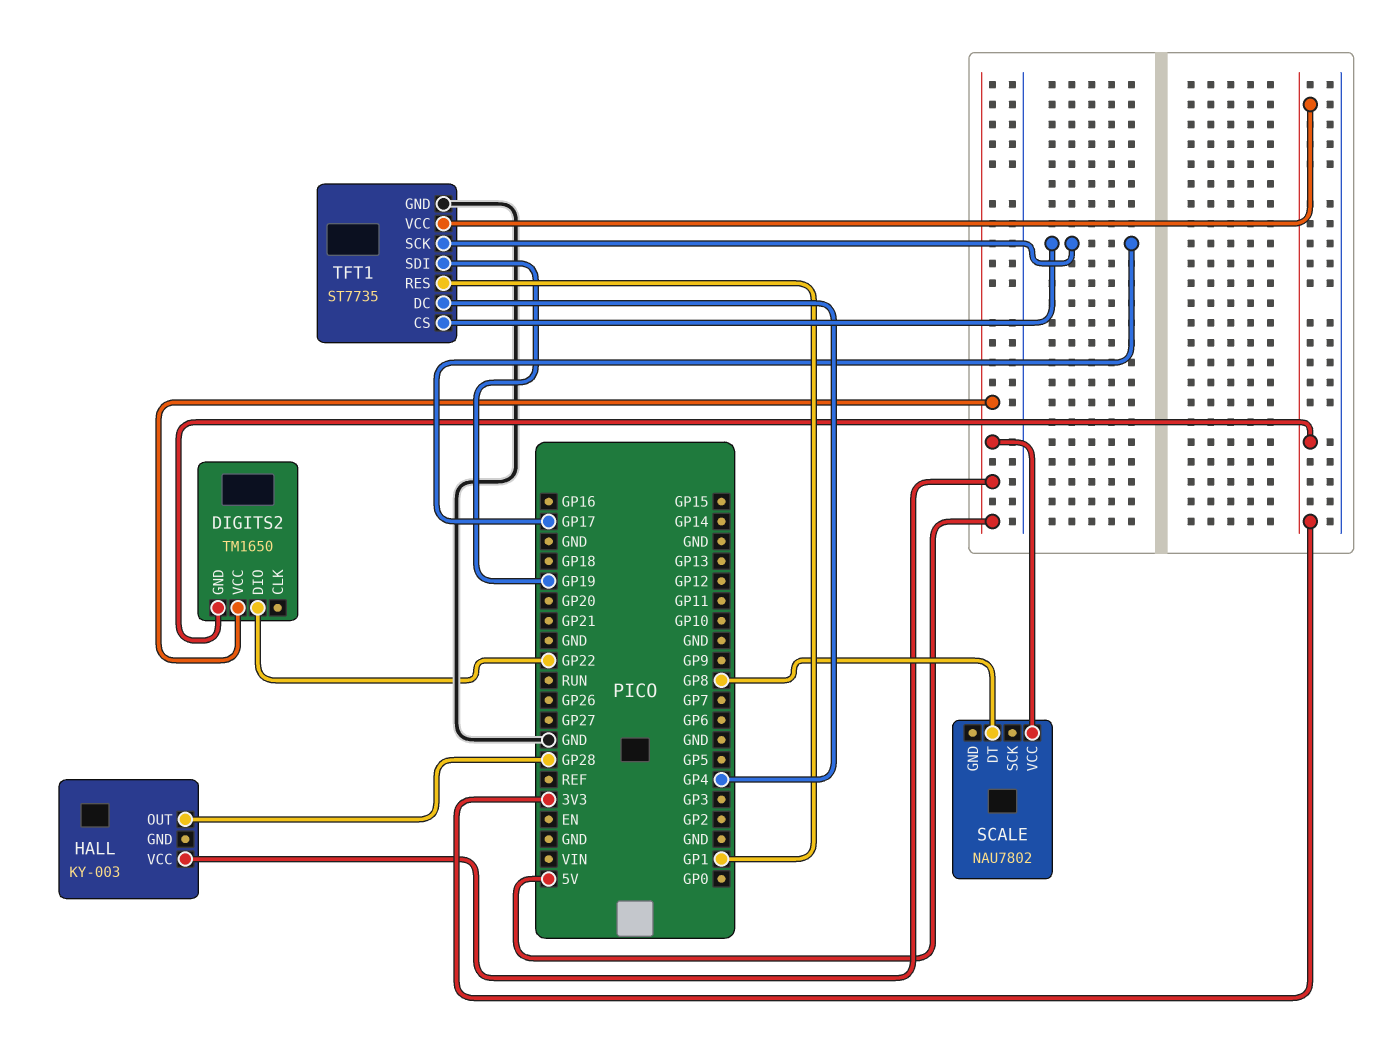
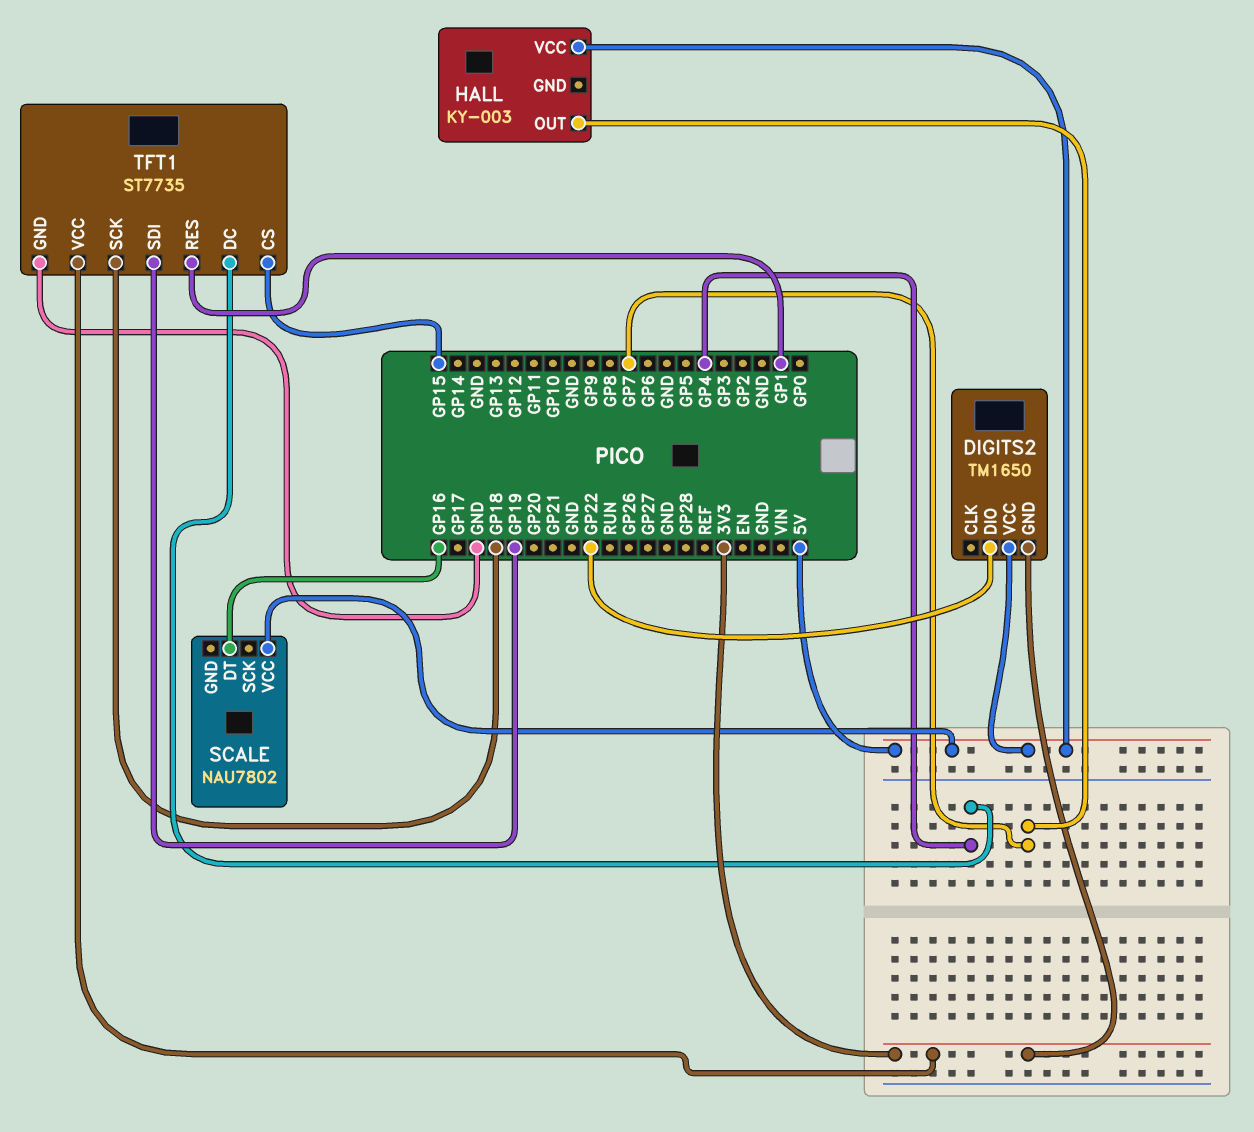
HALL pin OUT: GP28 -> GP7
SCALE pin DT: GP8 -> GP16
TFT1 pin CS: GP17 -> GP15
TFT1 pin SCK: GP17 -> GP18

